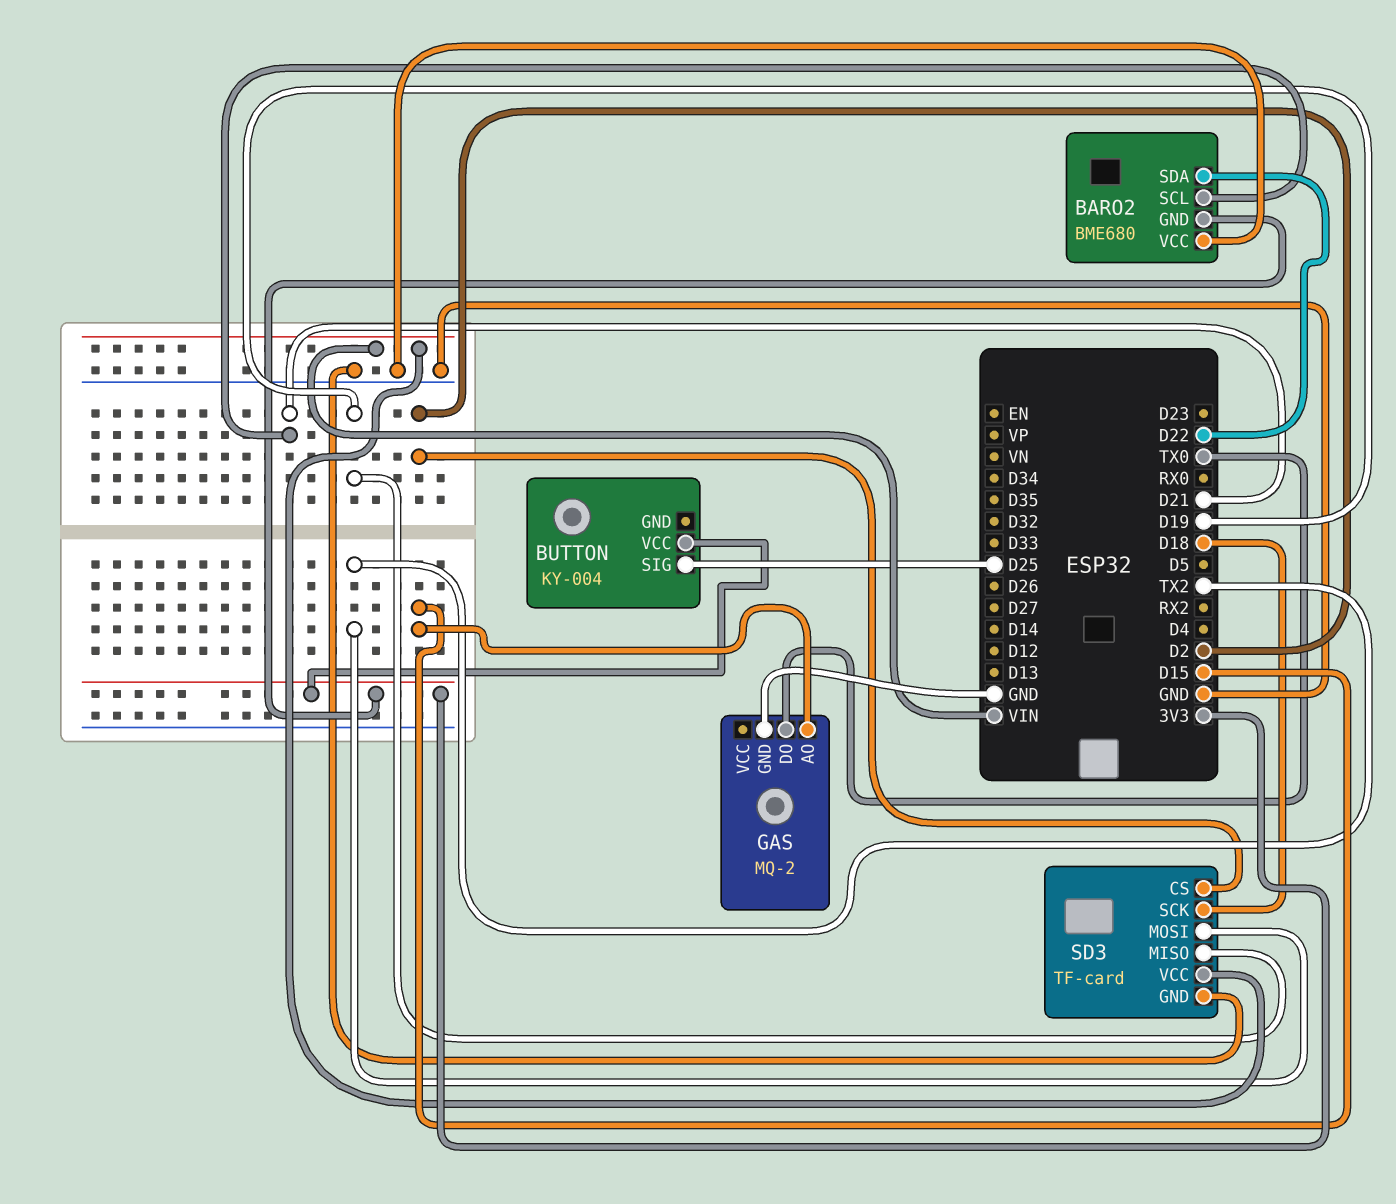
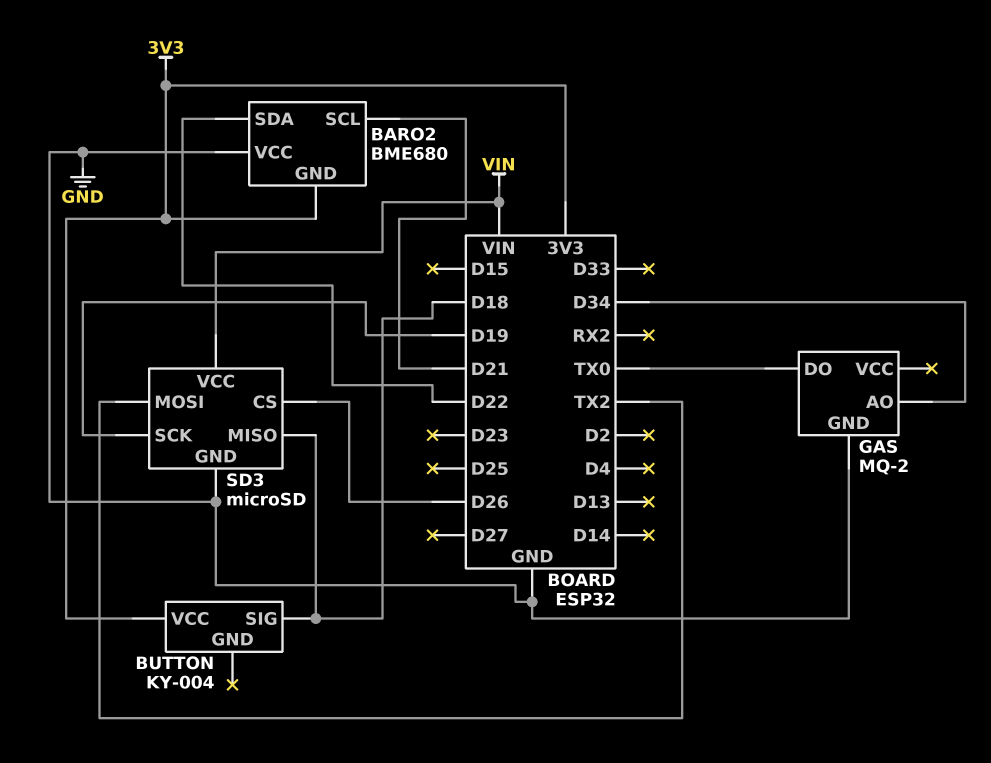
BUTTON pin SIG: D25 -> D18
GAS pin AO: D15 -> D34
SD3: TF-card -> microSD
SD3 pin CS: D2 -> D26
SD3 pin MISO: D19 -> D18
SD3 pin SCK: D18 -> D19

